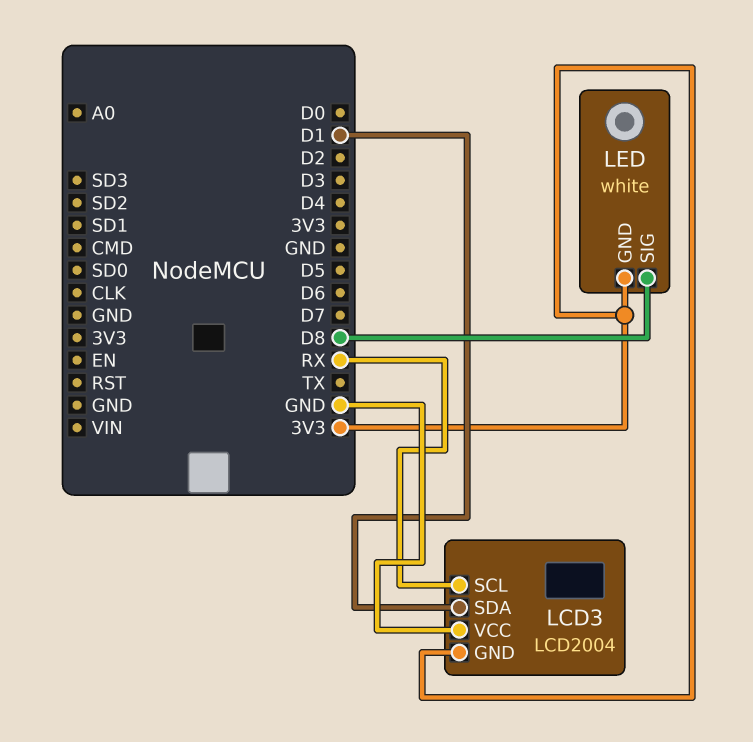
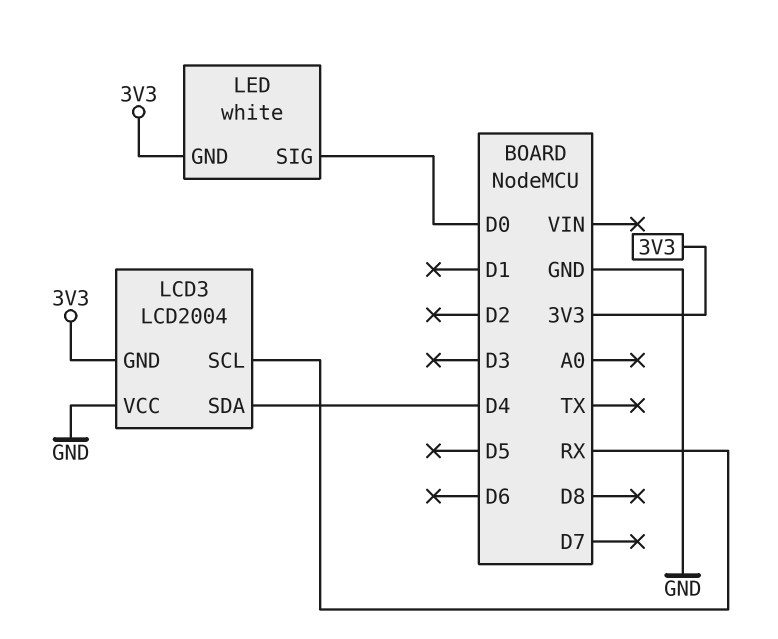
LCD3 pin SDA: D1 -> D4
LED pin SIG: D8 -> D0

